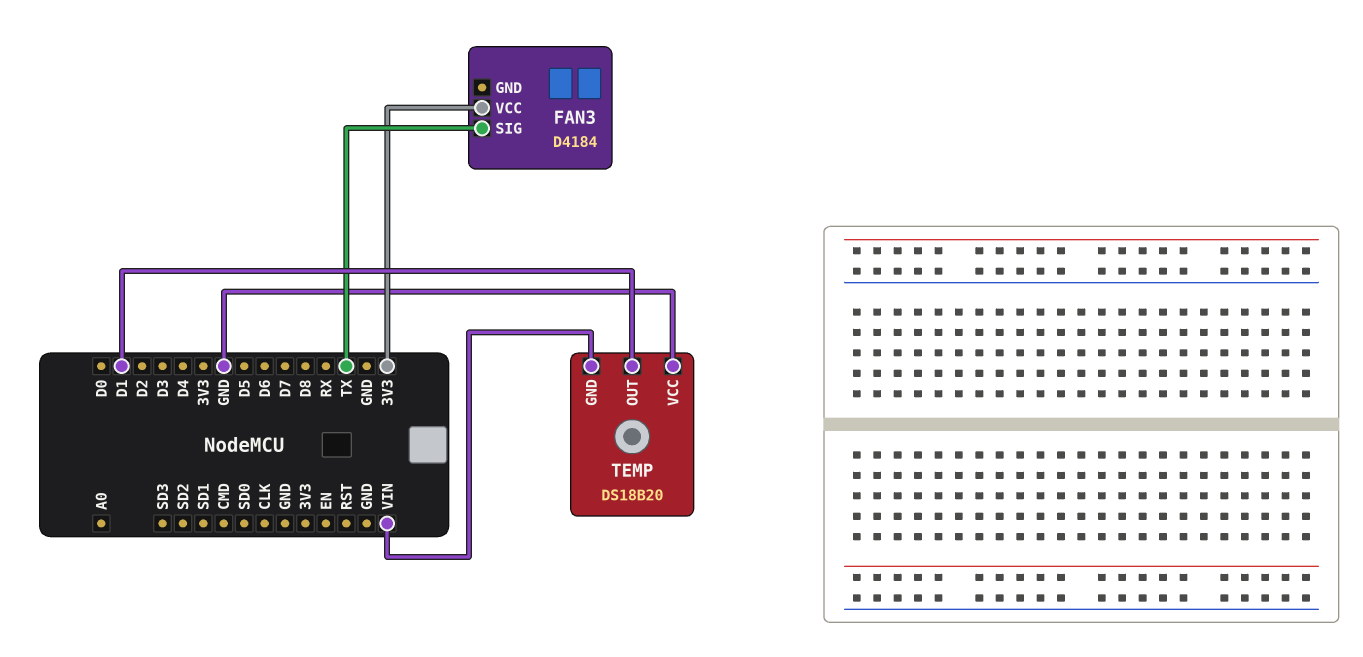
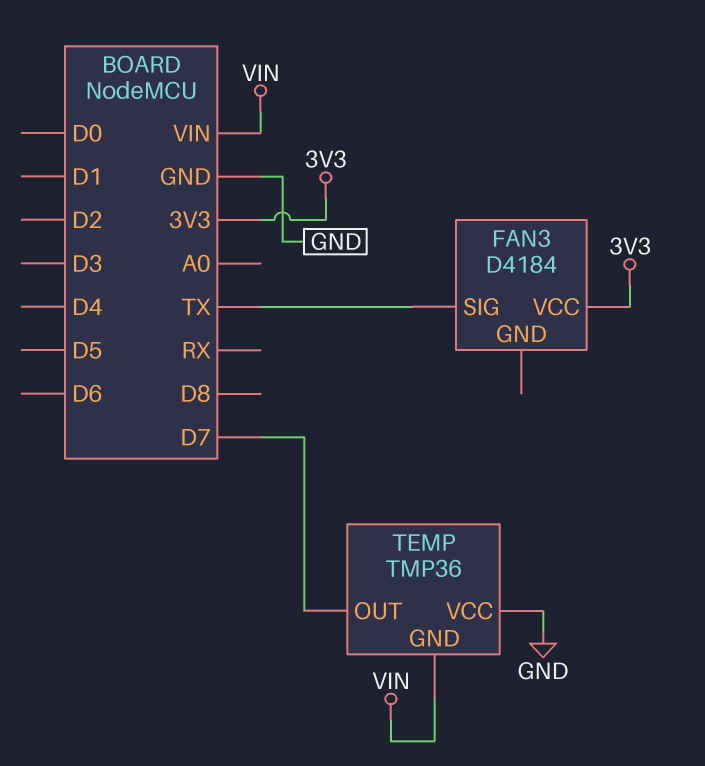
TEMP: DS18B20 -> TMP36
TEMP pin OUT: D1 -> D7

